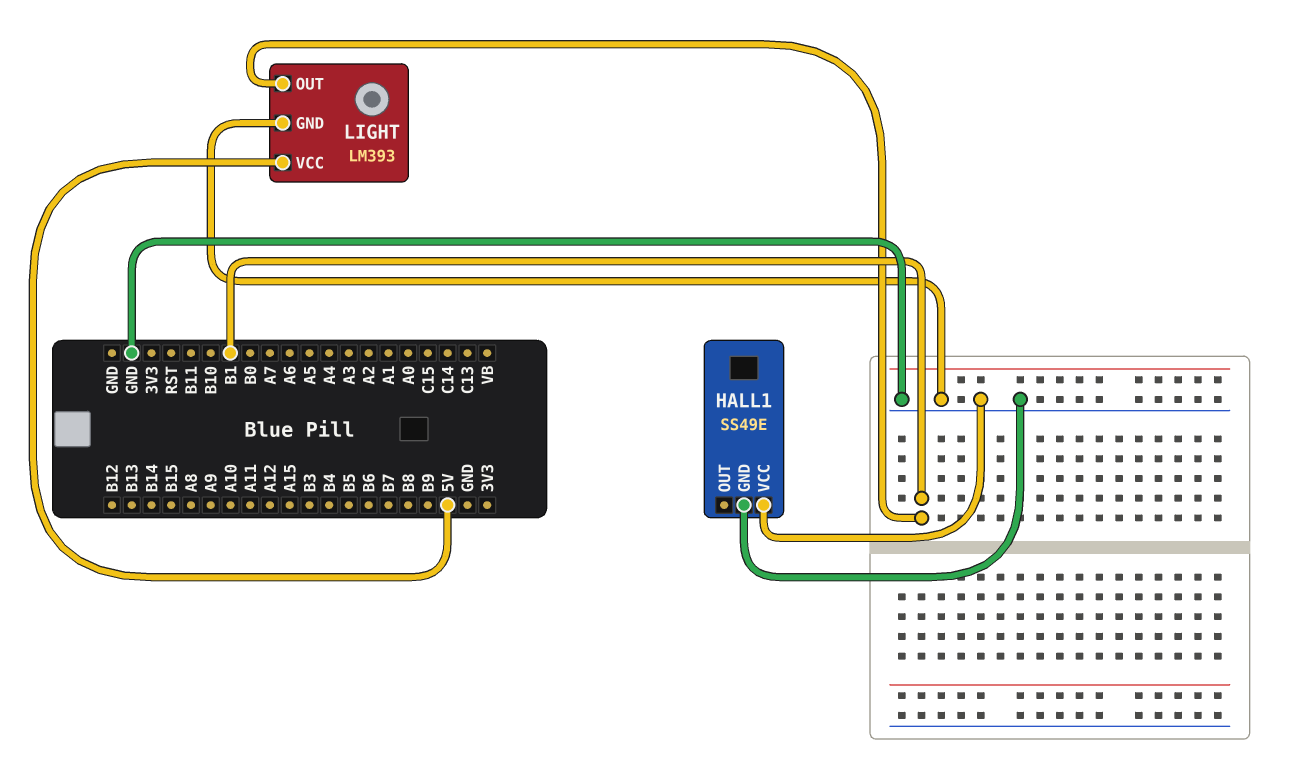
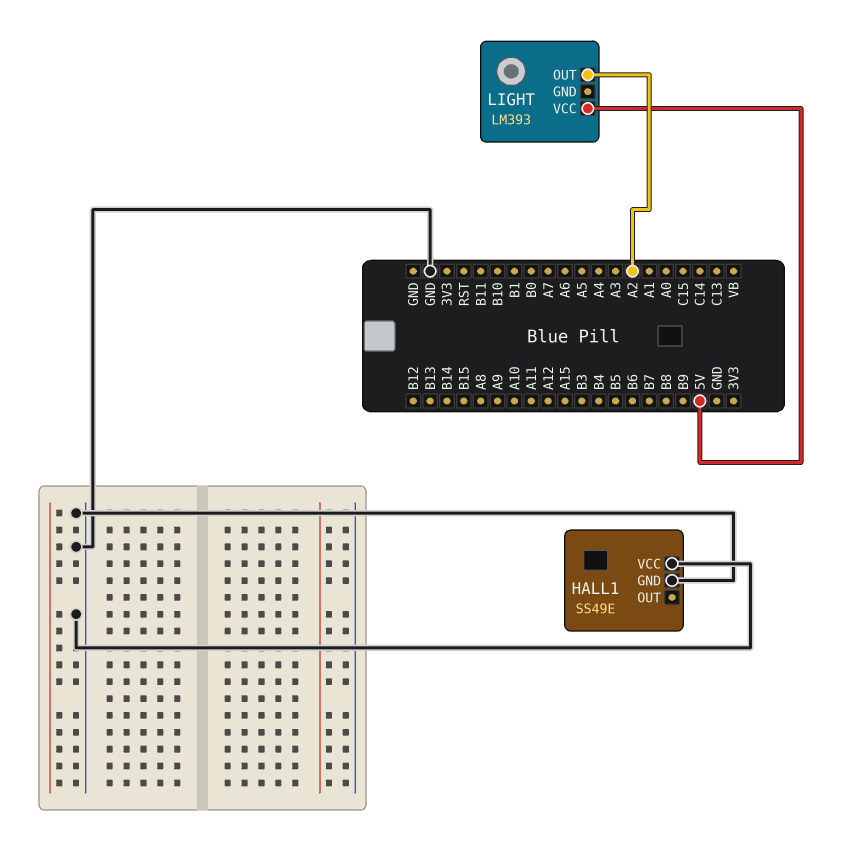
LIGHT pin GND: GND -> none
LIGHT pin OUT: B1 -> A2

